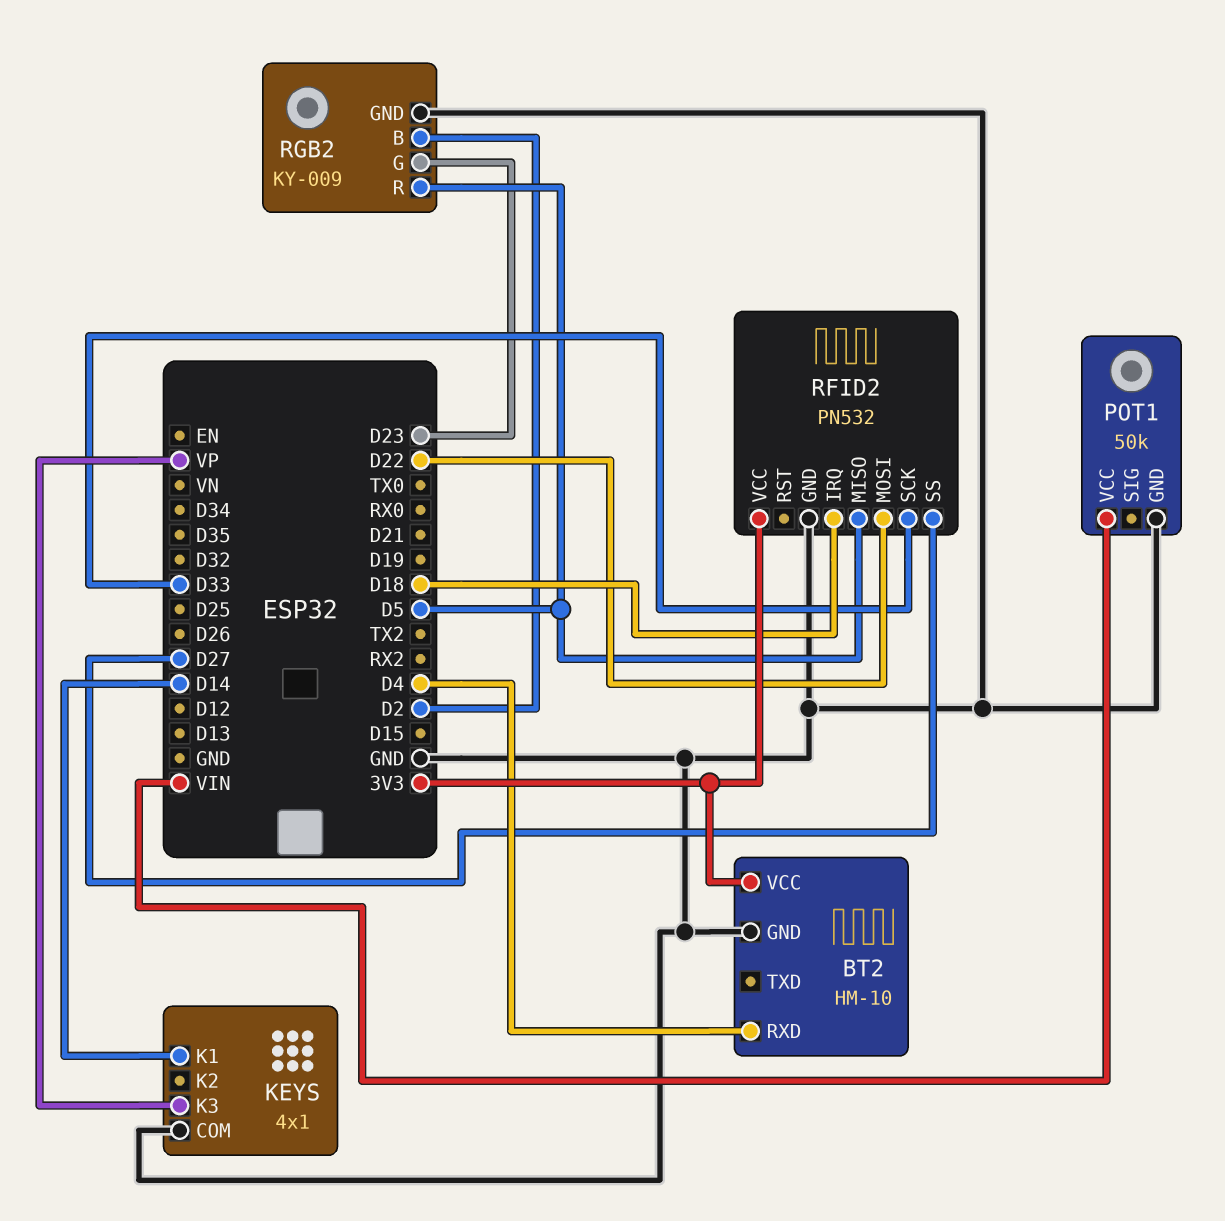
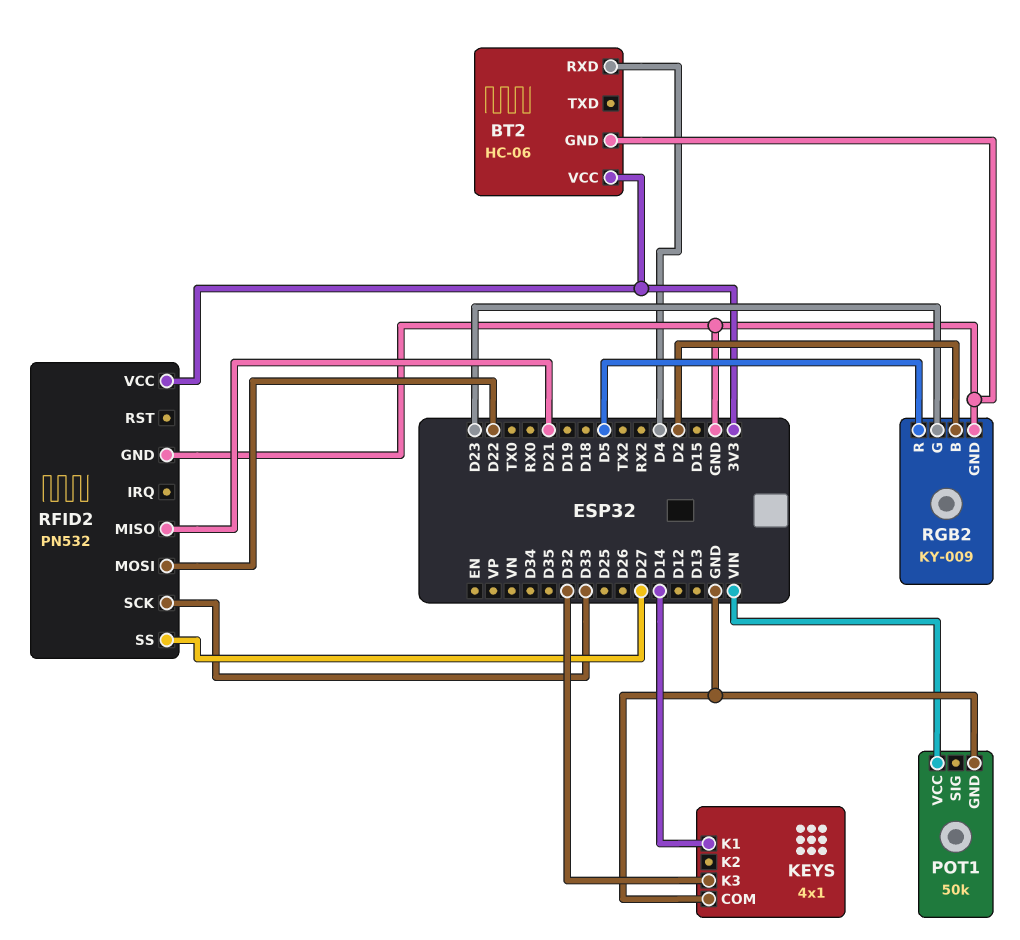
BT2: HM-10 -> HC-06
KEYS pin K3: VP -> D32
RFID2 pin IRQ: D18 -> none
RFID2 pin MISO: D5 -> D21

